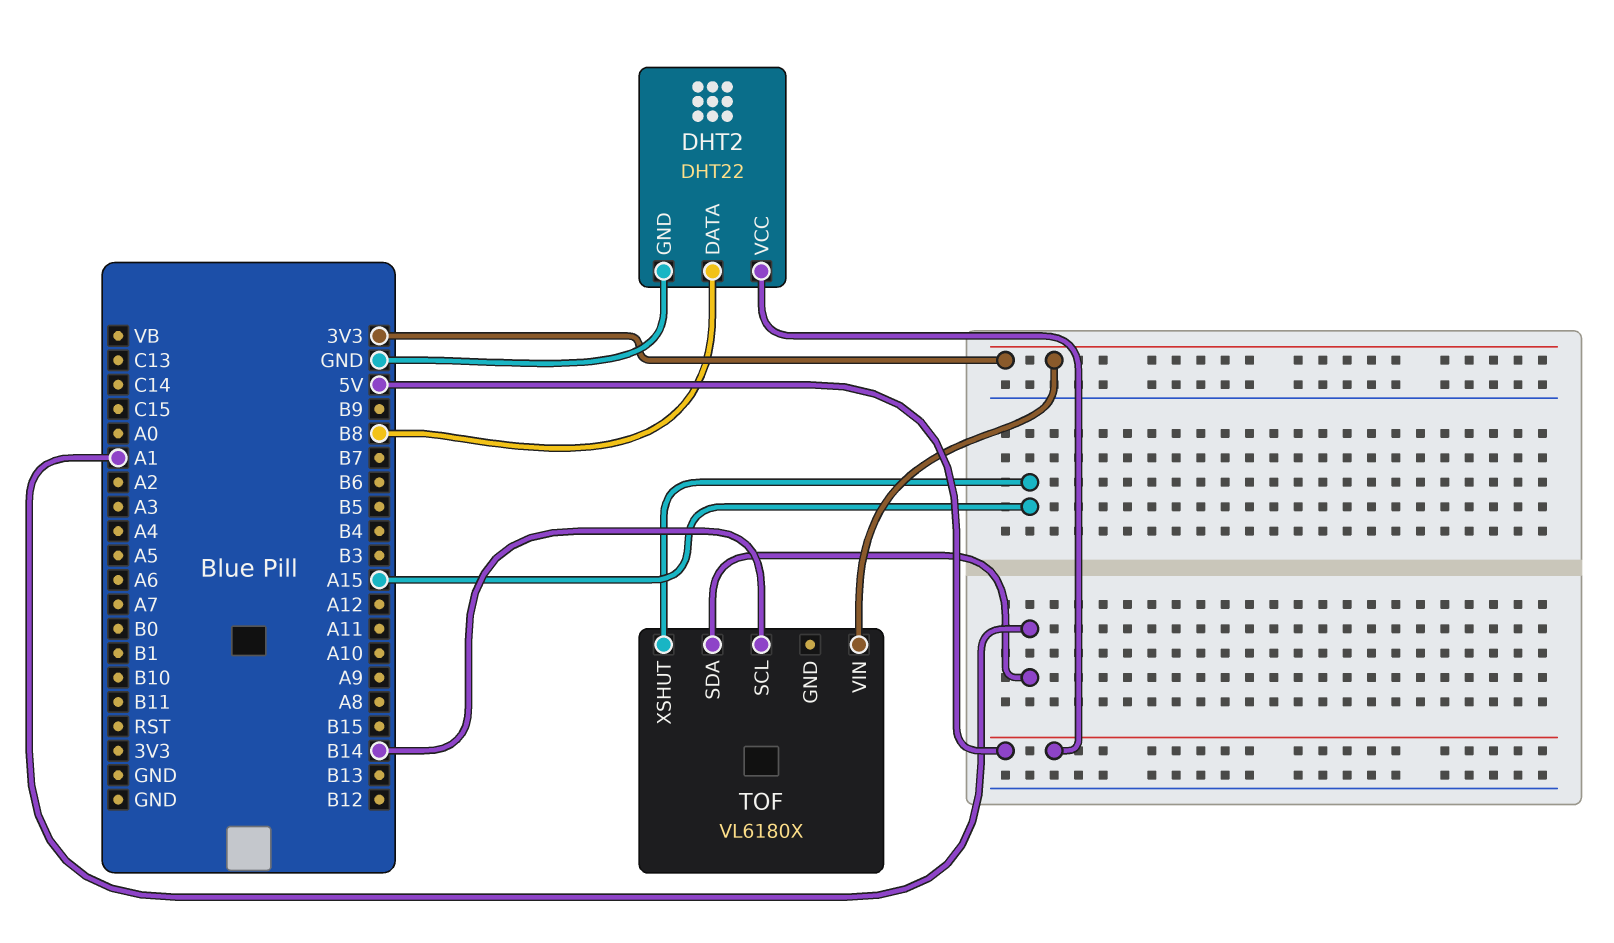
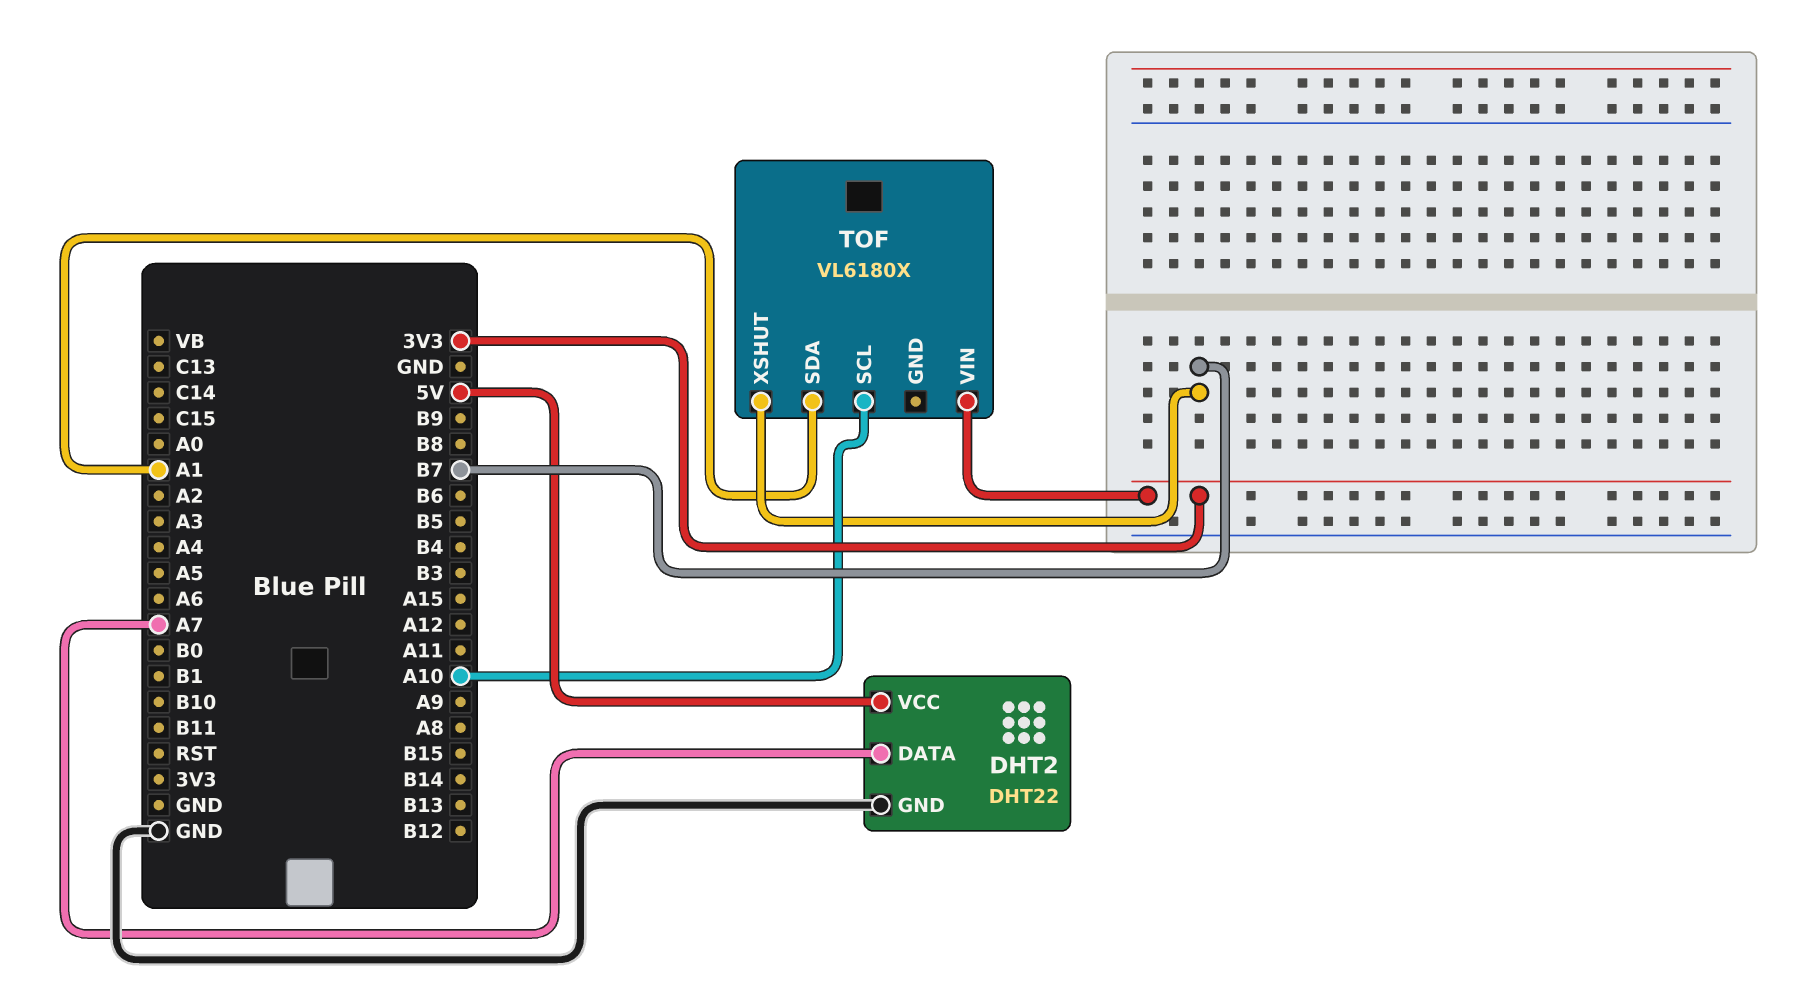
DHT2 pin DATA: B8 -> A7
TOF pin SCL: B14 -> A10
TOF pin XSHUT: A15 -> B7

